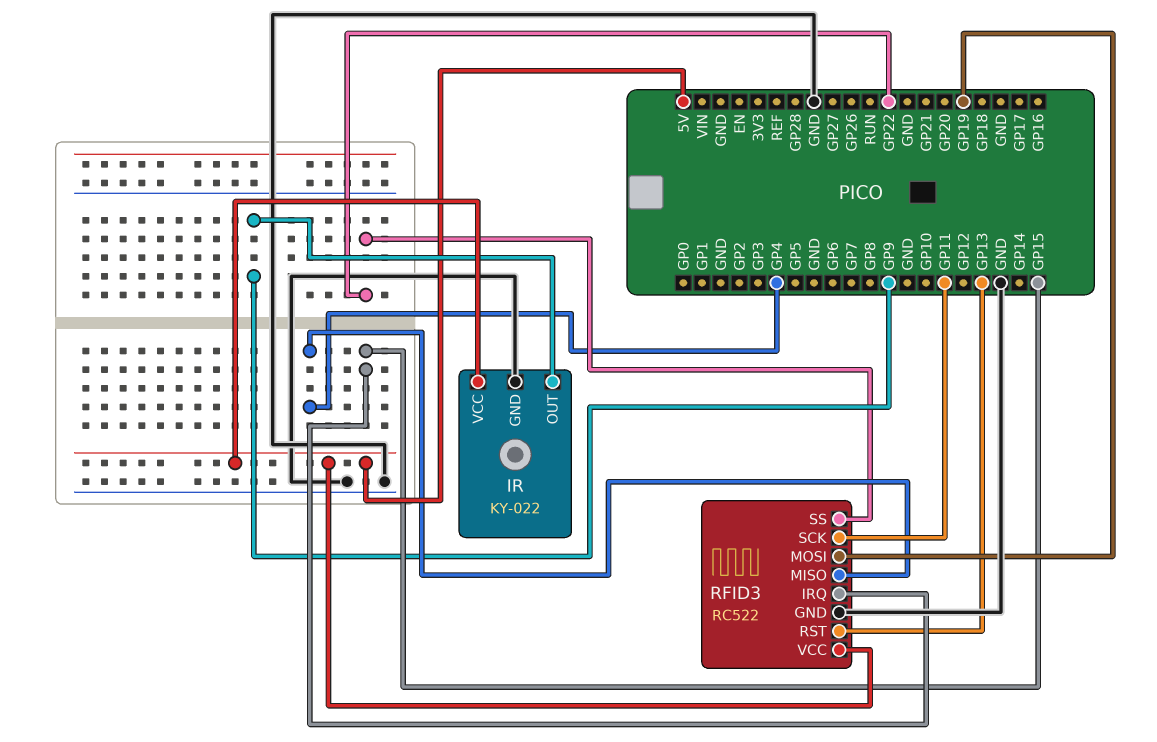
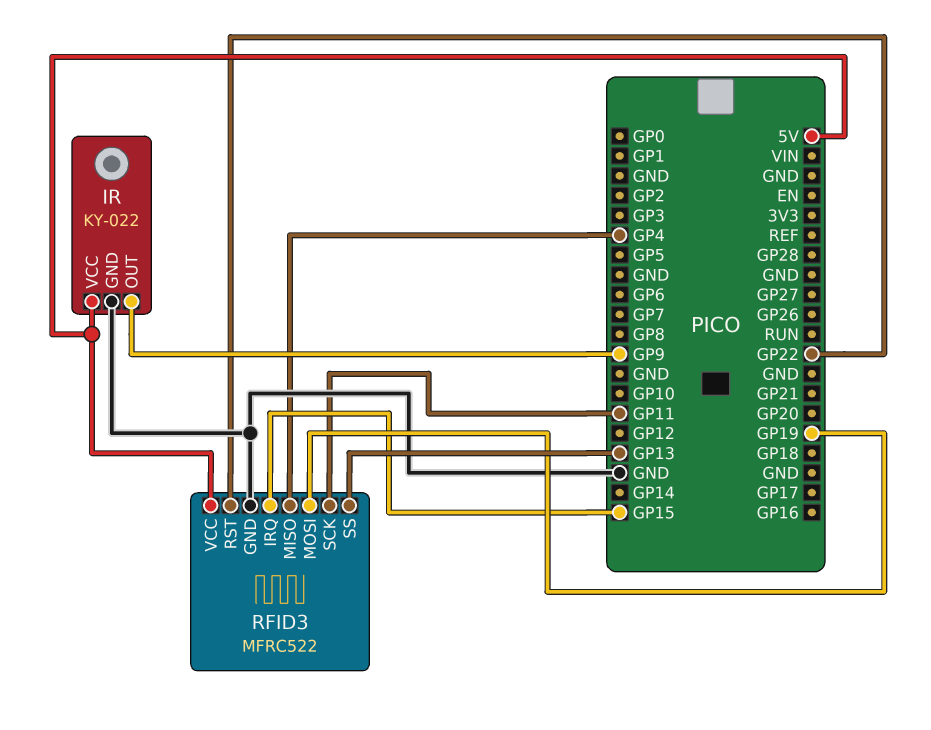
RFID3: RC522 -> MFRC522
RFID3 pin RST: GP13 -> GP22
RFID3 pin SS: GP22 -> GP13

